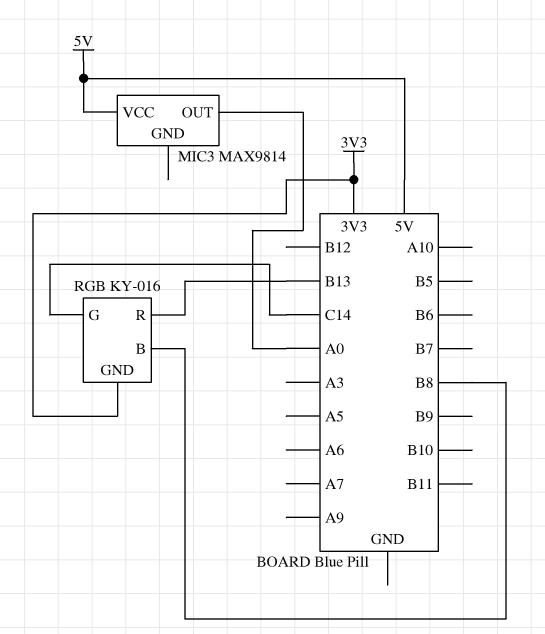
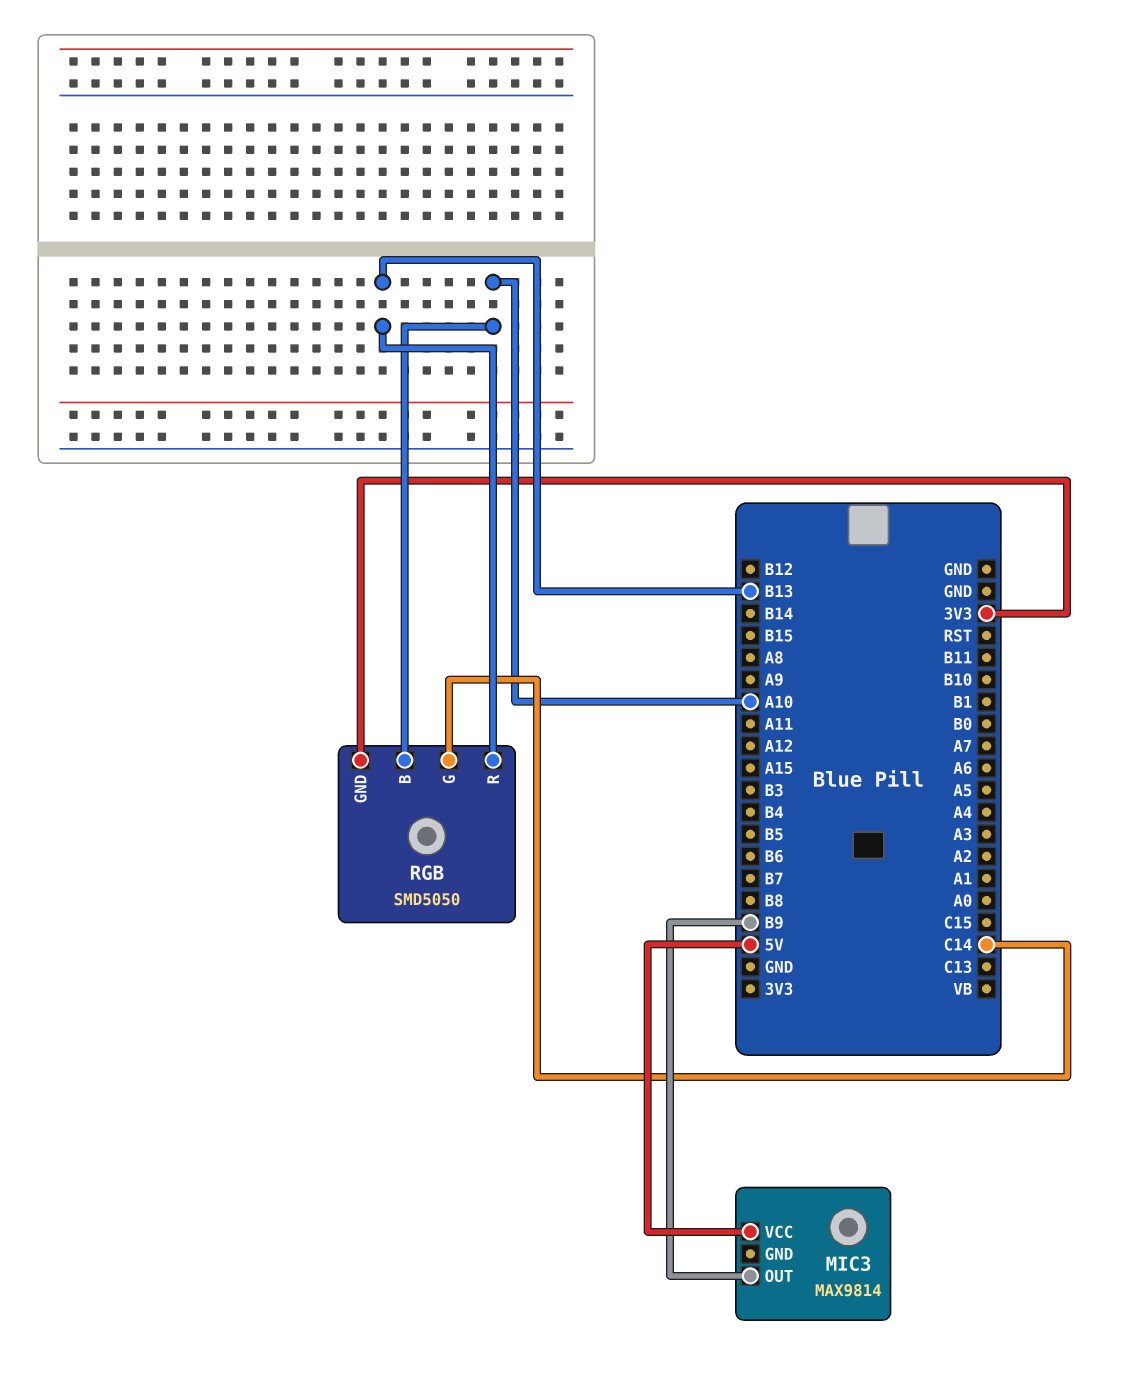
MIC3 pin OUT: A0 -> B9
RGB: KY-016 -> SMD5050
RGB pin B: B8 -> A10

